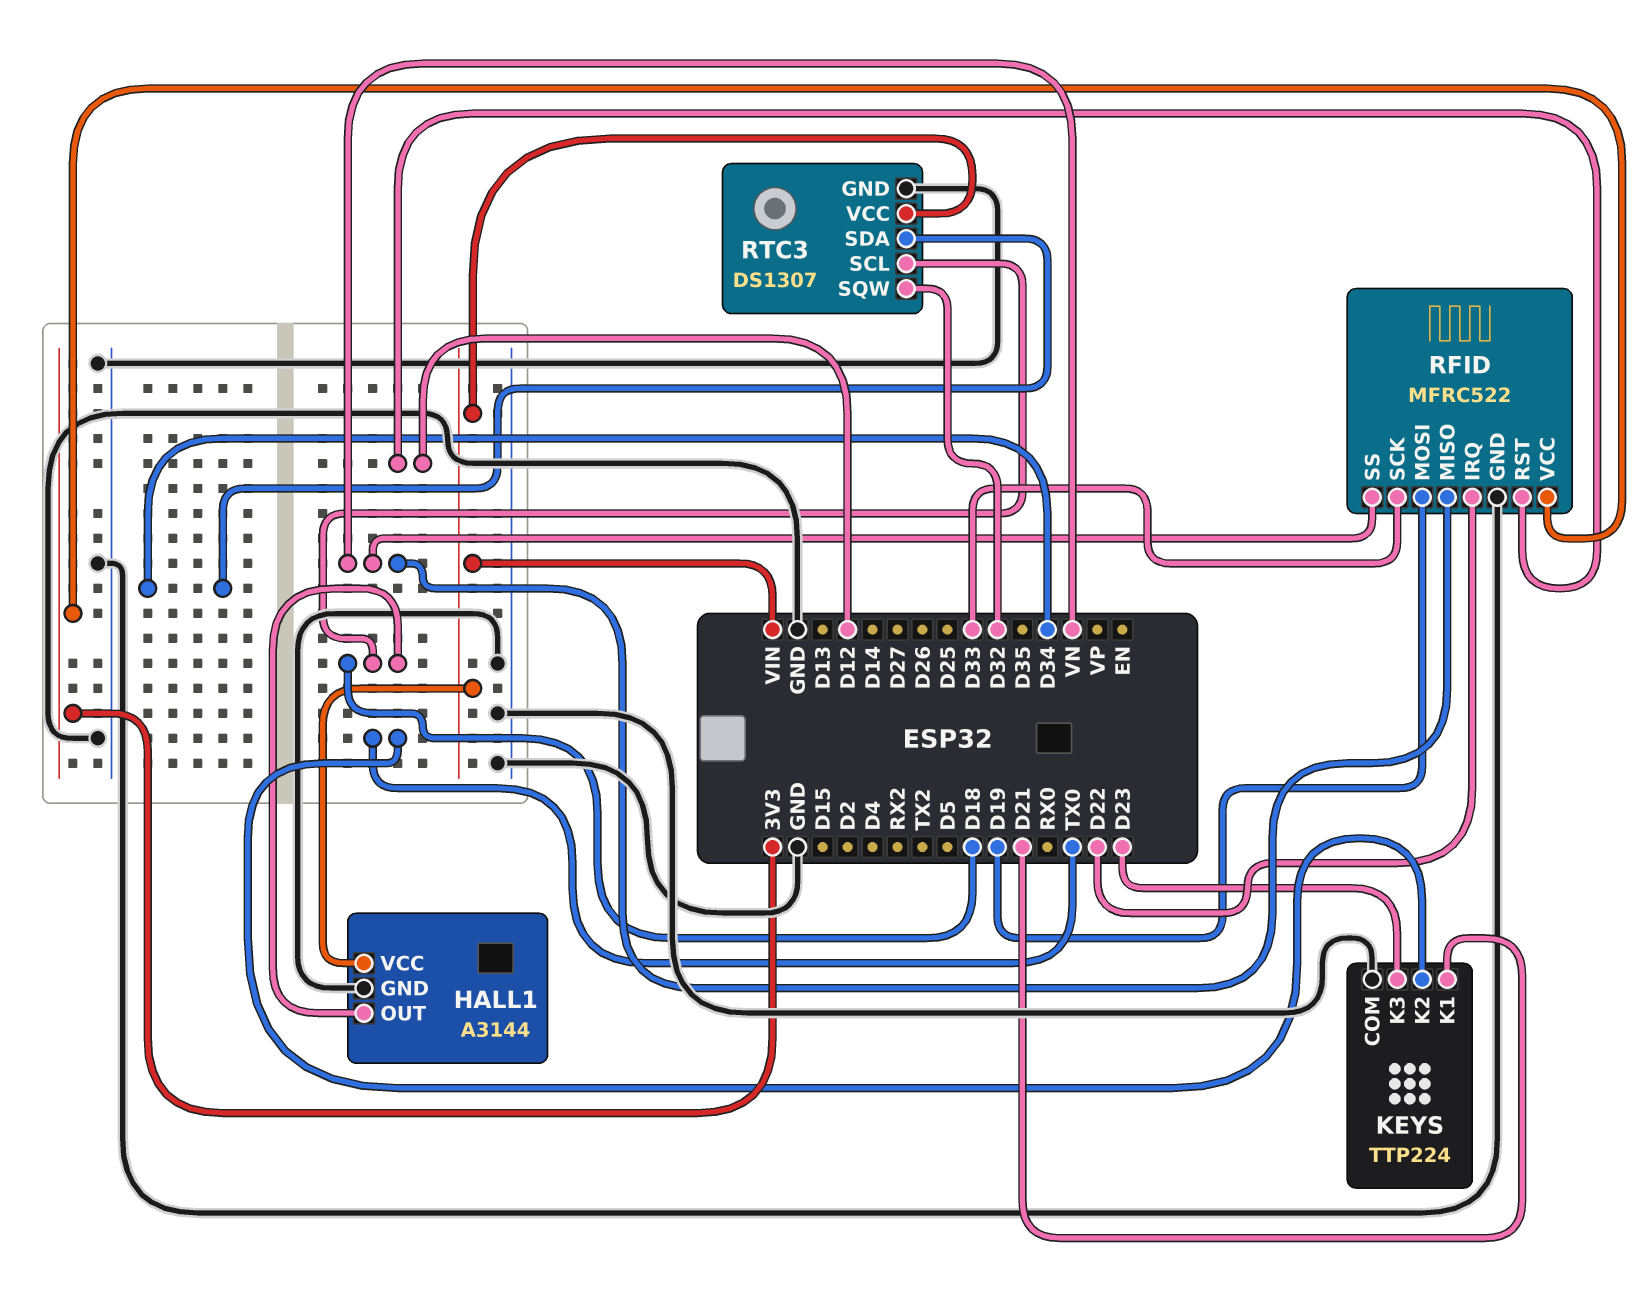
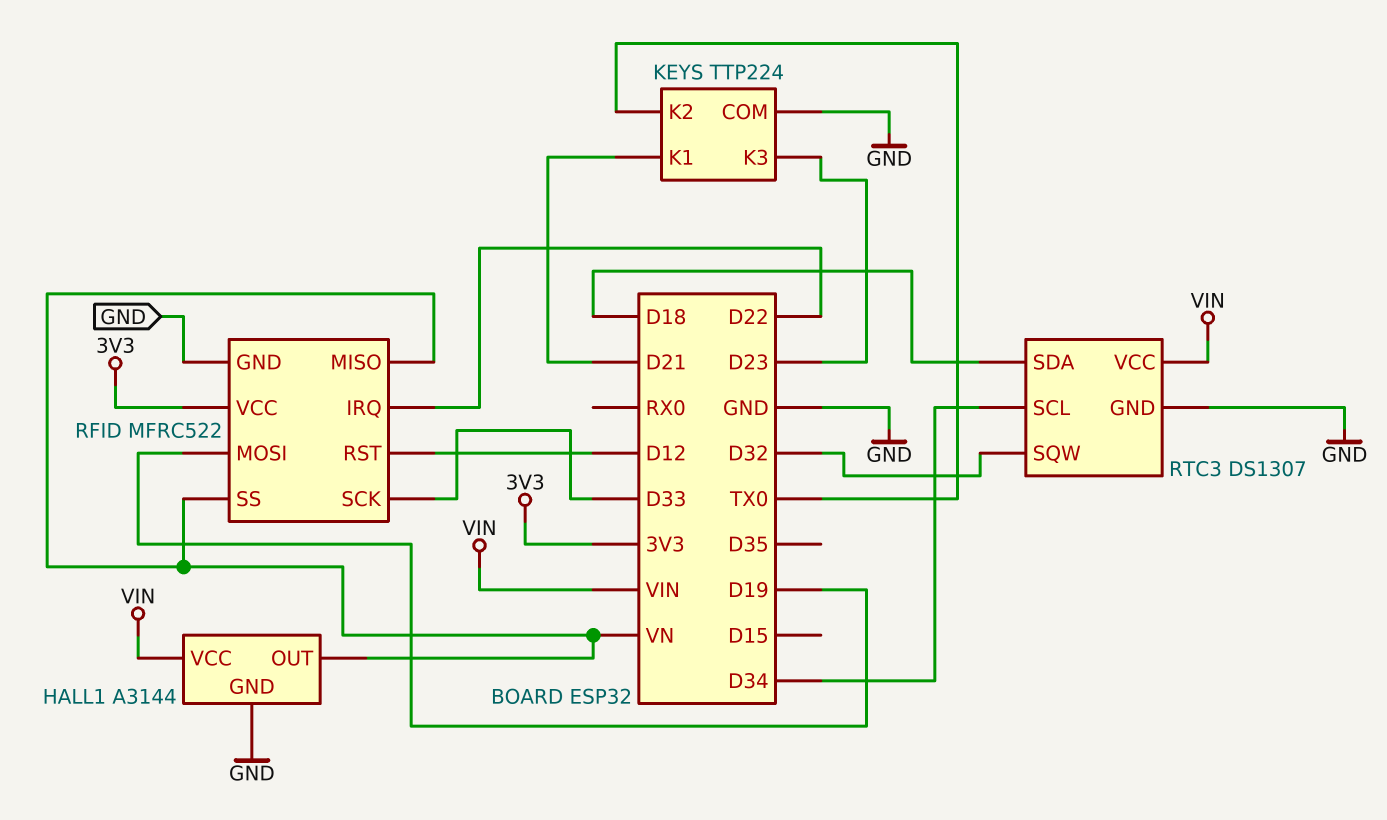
HALL1 pin OUT: D18 -> VN
RTC3 pin SCL: D18 -> D34
RTC3 pin SDA: D34 -> D18

